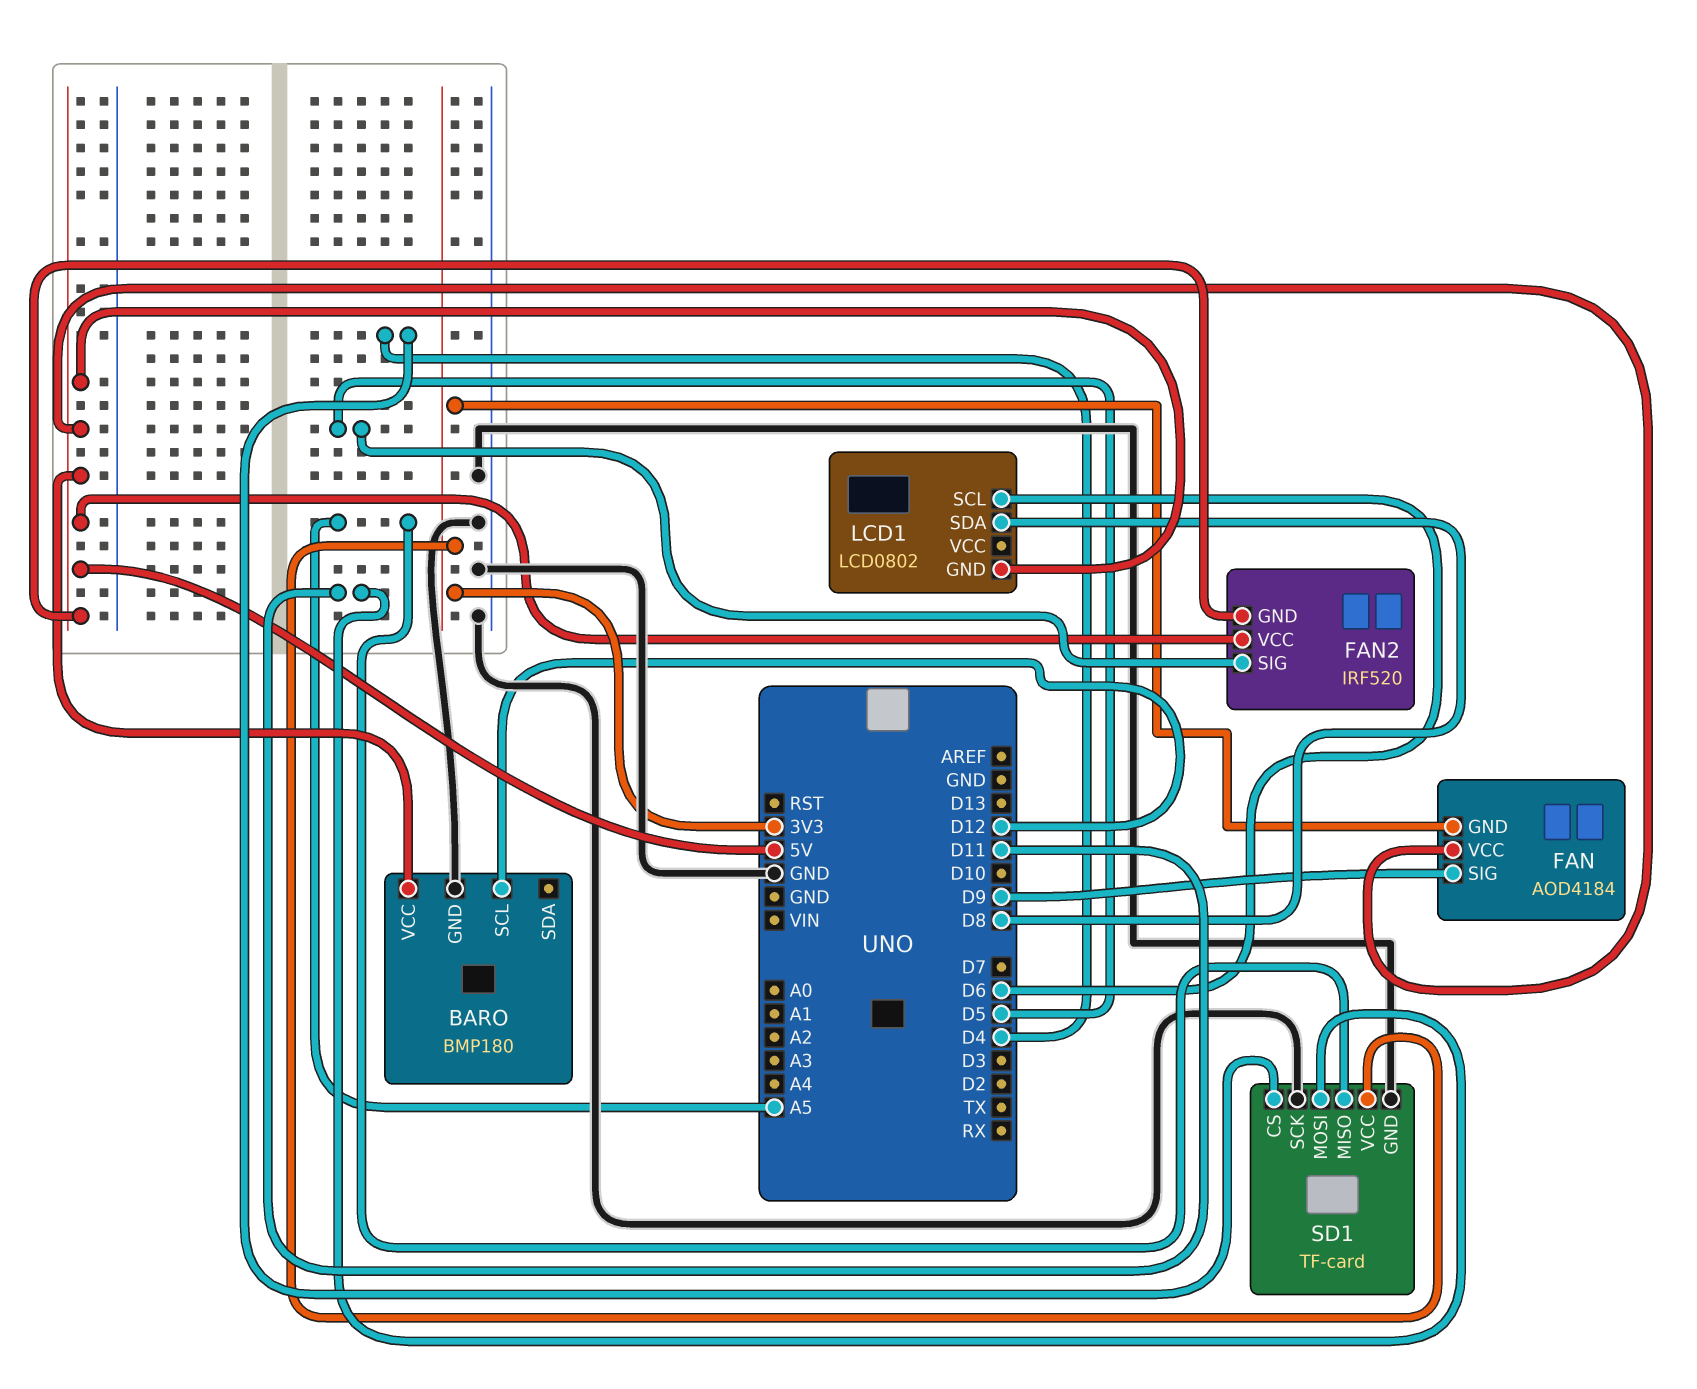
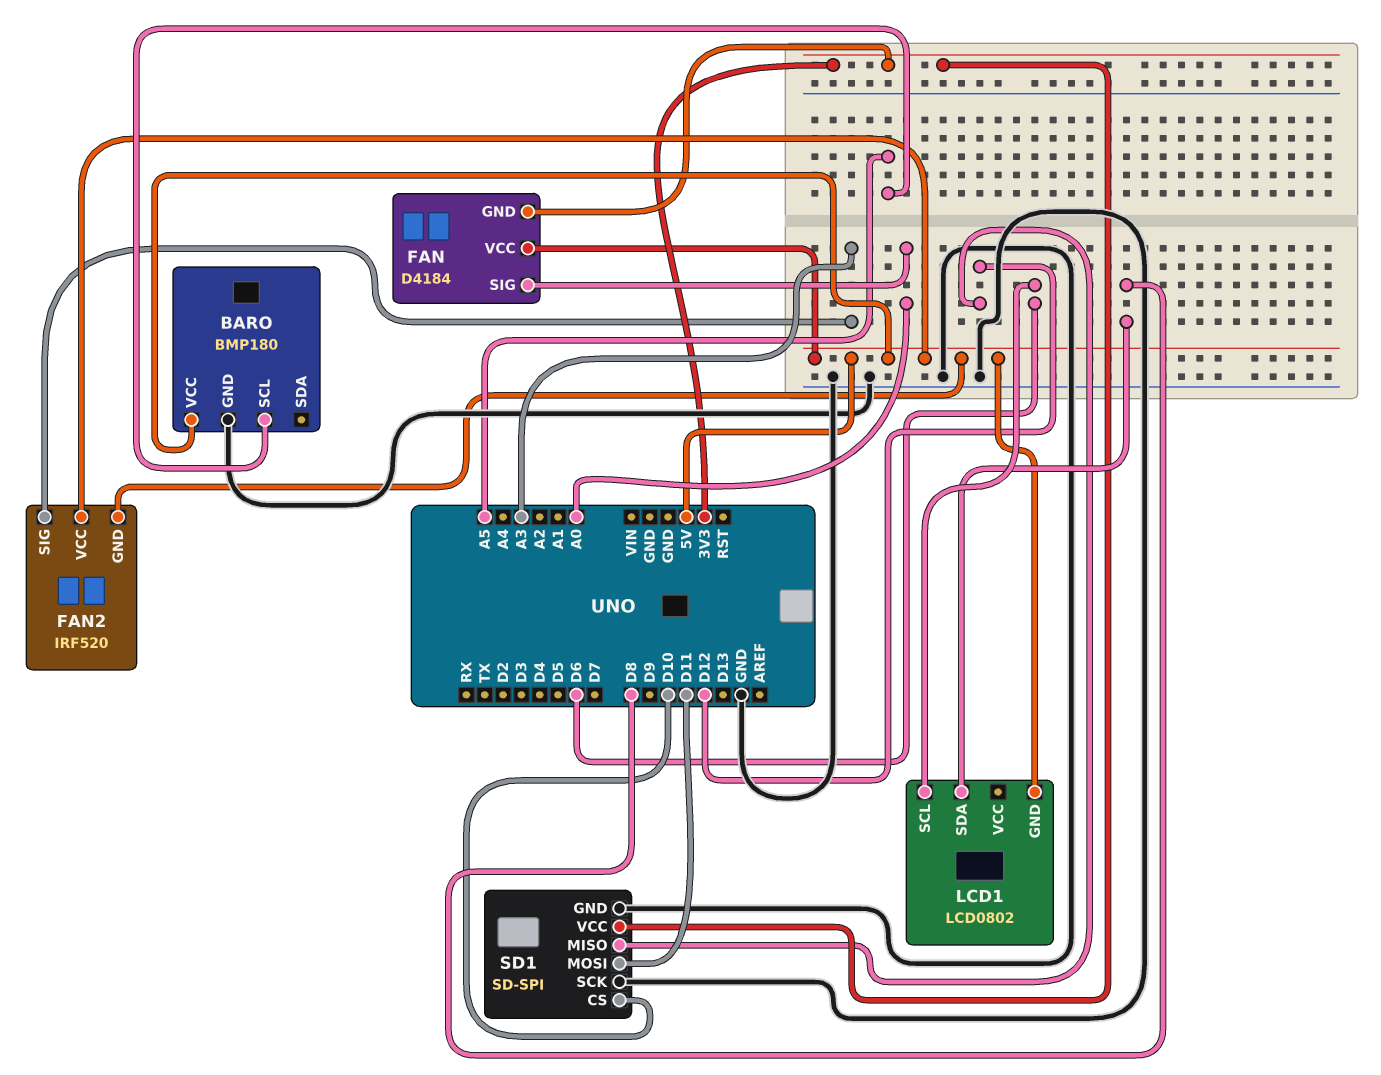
BARO pin SCL: D12 -> A5
FAN: AOD4184 -> D4184
FAN pin SIG: D9 -> A0
FAN2 pin SIG: D5 -> A3
SD1: TF-card -> SD-SPI
SD1 pin CS: D4 -> D10
SD1 pin MISO: A5 -> D12

